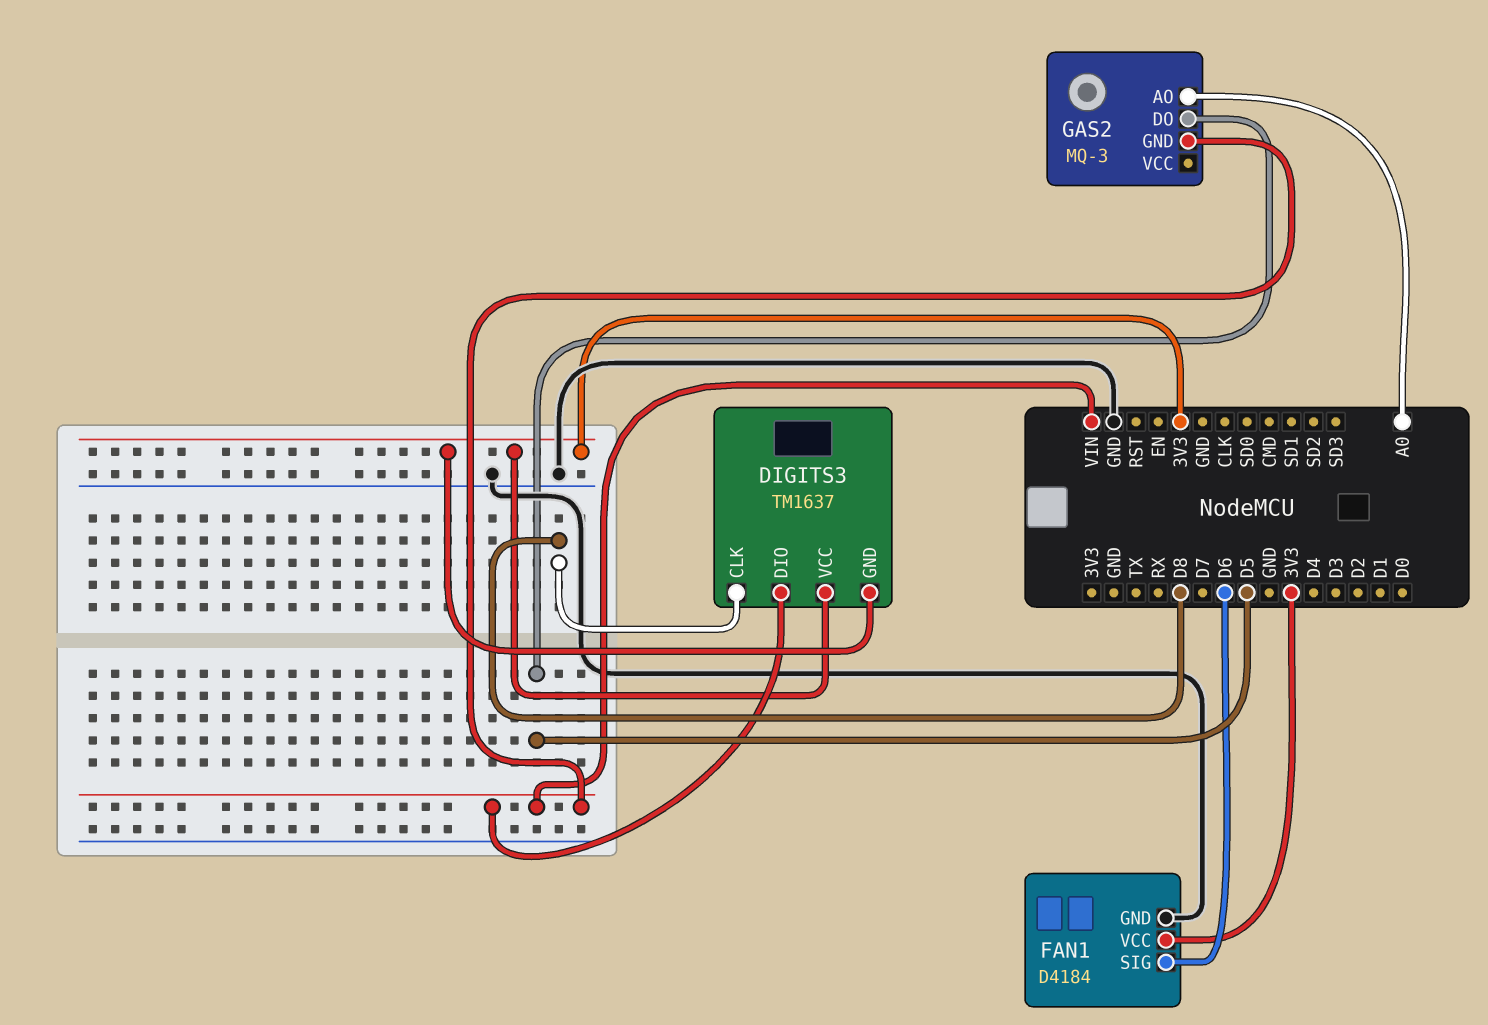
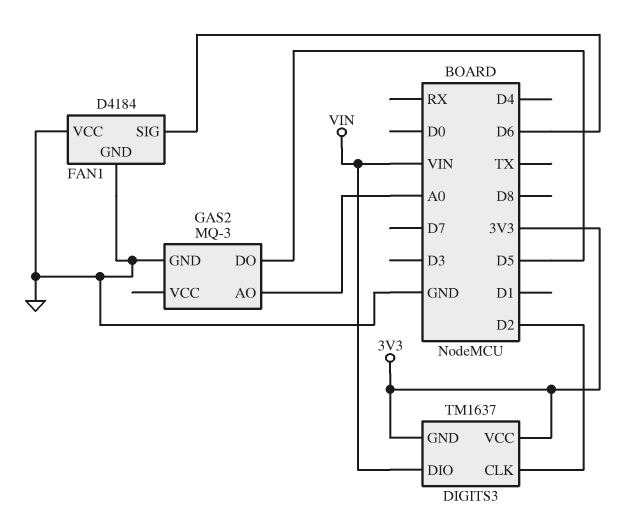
DIGITS3 pin CLK: D8 -> D2
FAN1 pin VCC: 3V3 -> GND
GAS2 pin GND: VIN -> GND

